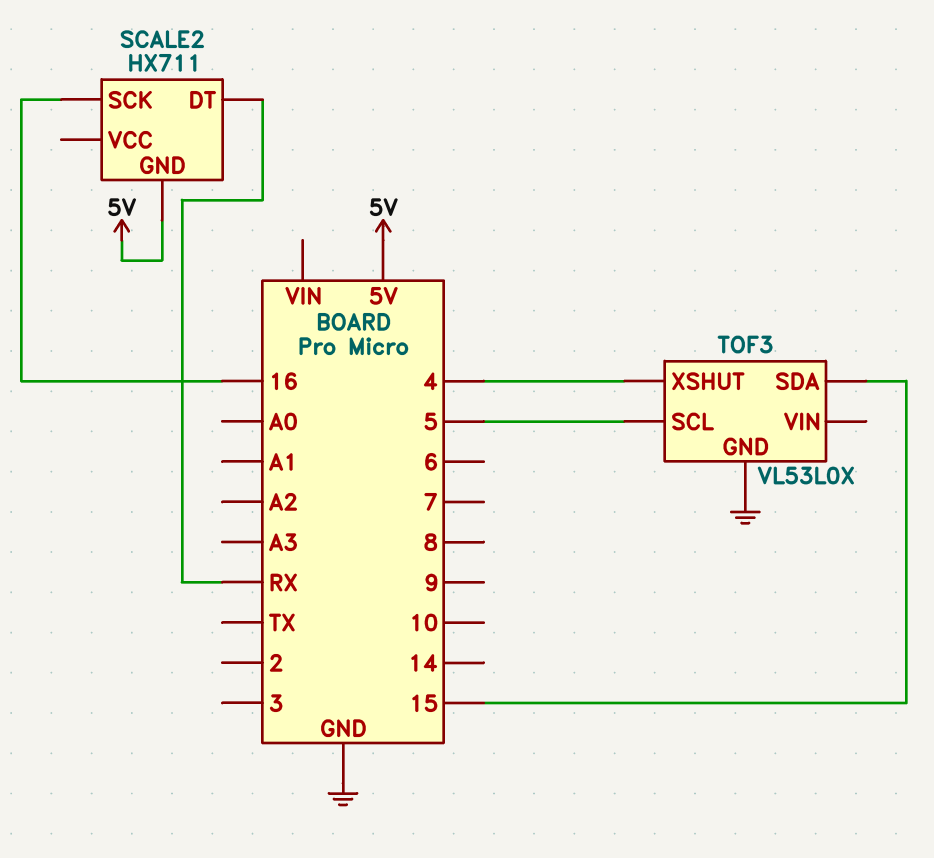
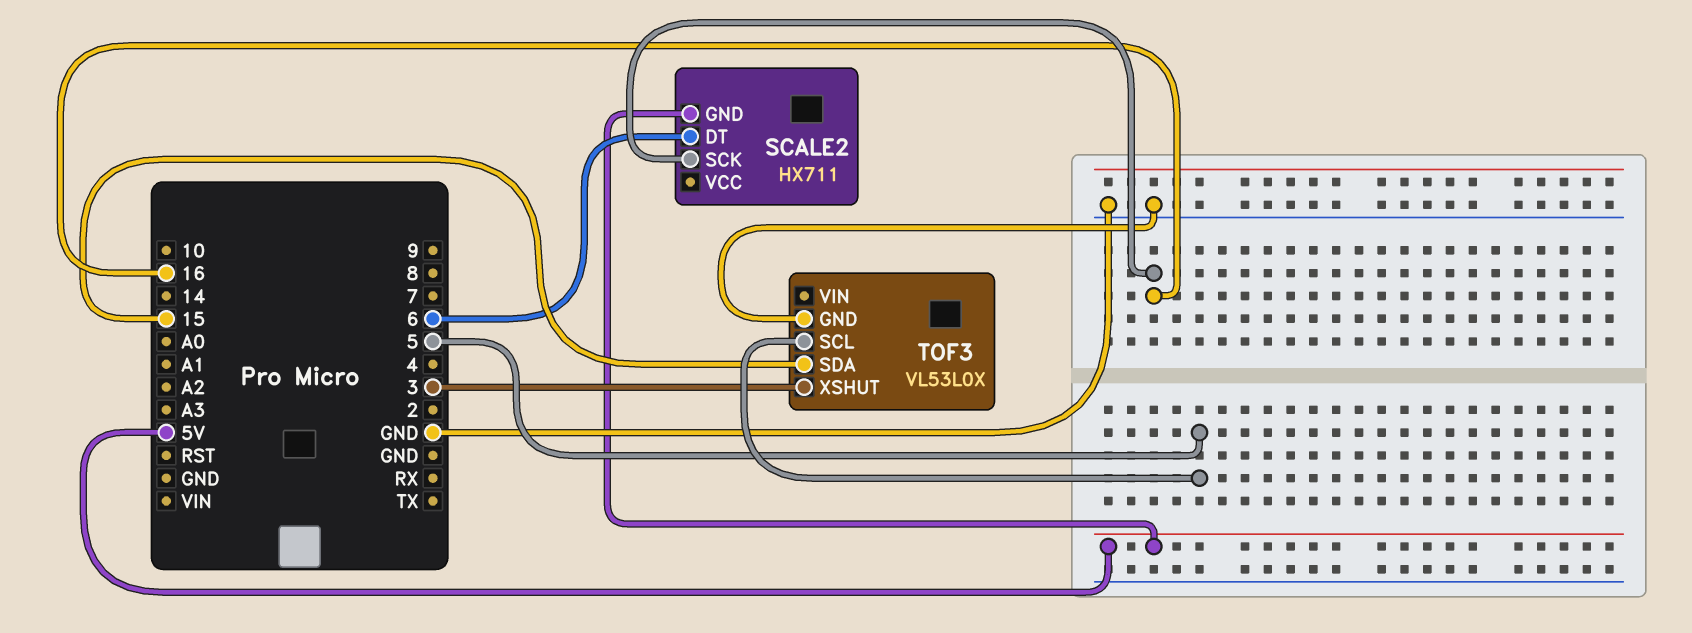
SCALE2 pin DT: RX -> 6
TOF3 pin XSHUT: 4 -> 3

